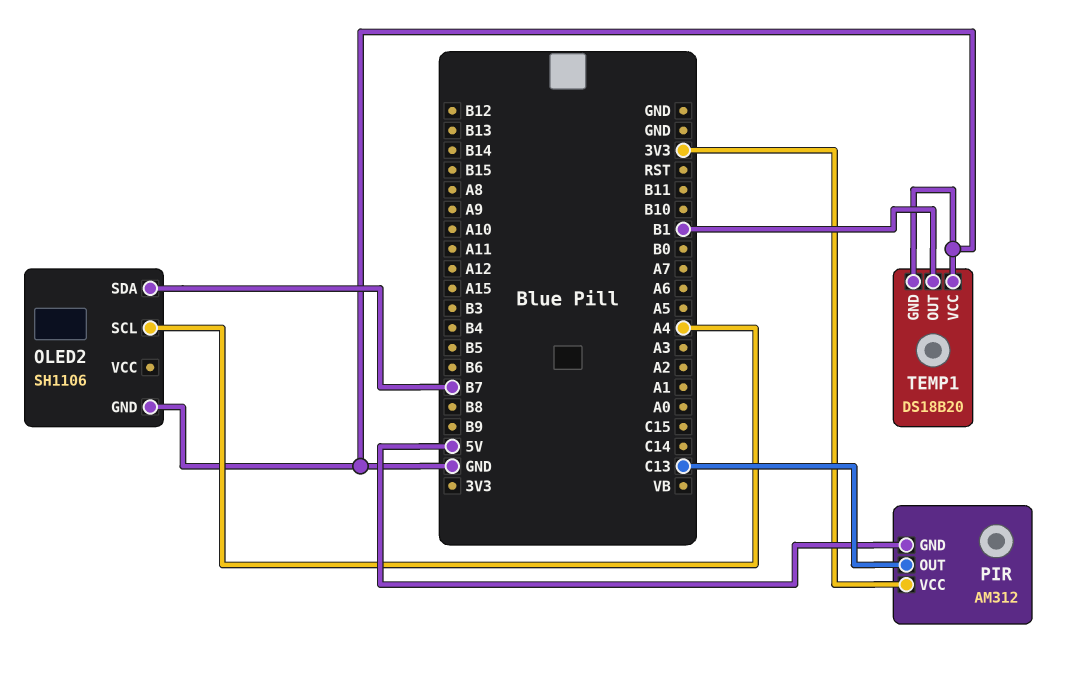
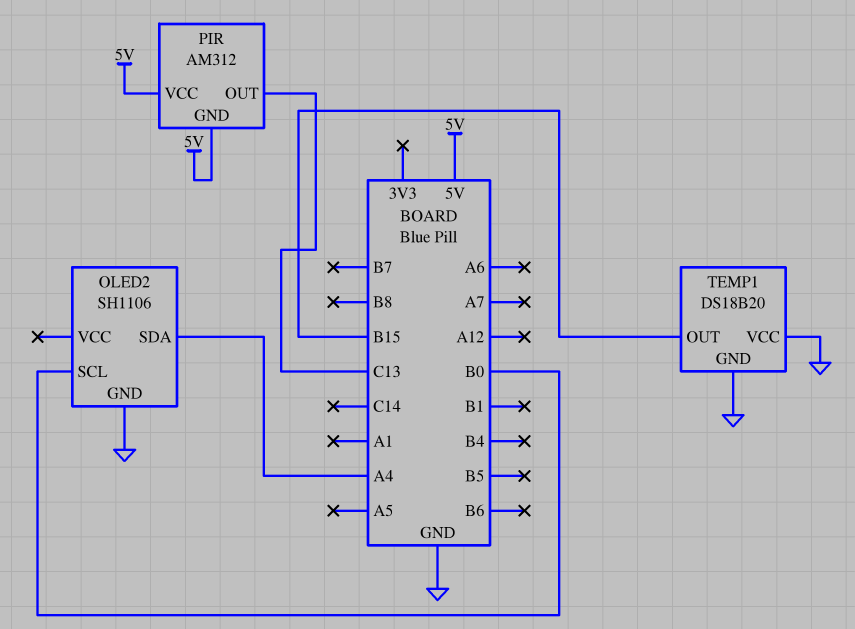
OLED2 pin SCL: A4 -> B0
OLED2 pin SDA: B7 -> A4
PIR pin VCC: 3V3 -> 5V
TEMP1 pin OUT: B1 -> B15

